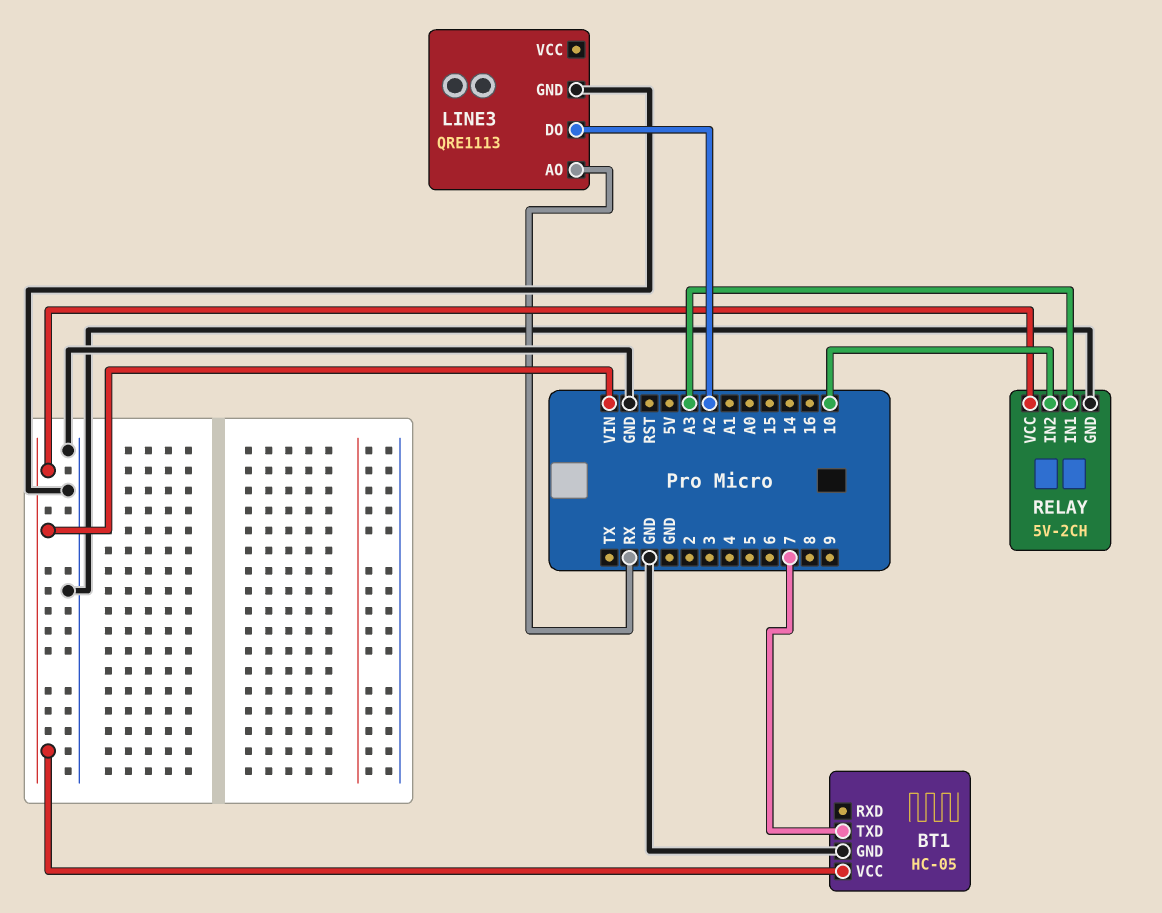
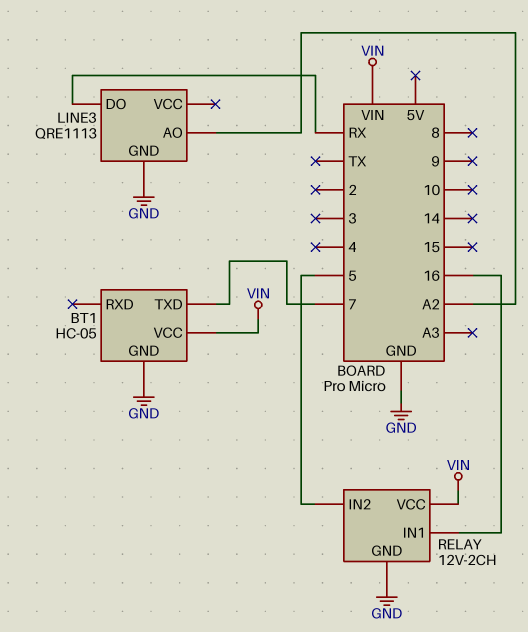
LINE3 pin AO: RX -> A2
LINE3 pin DO: A2 -> RX
RELAY: 5V-2CH -> 12V-2CH
RELAY pin IN1: A3 -> 16
RELAY pin IN2: 10 -> 5

